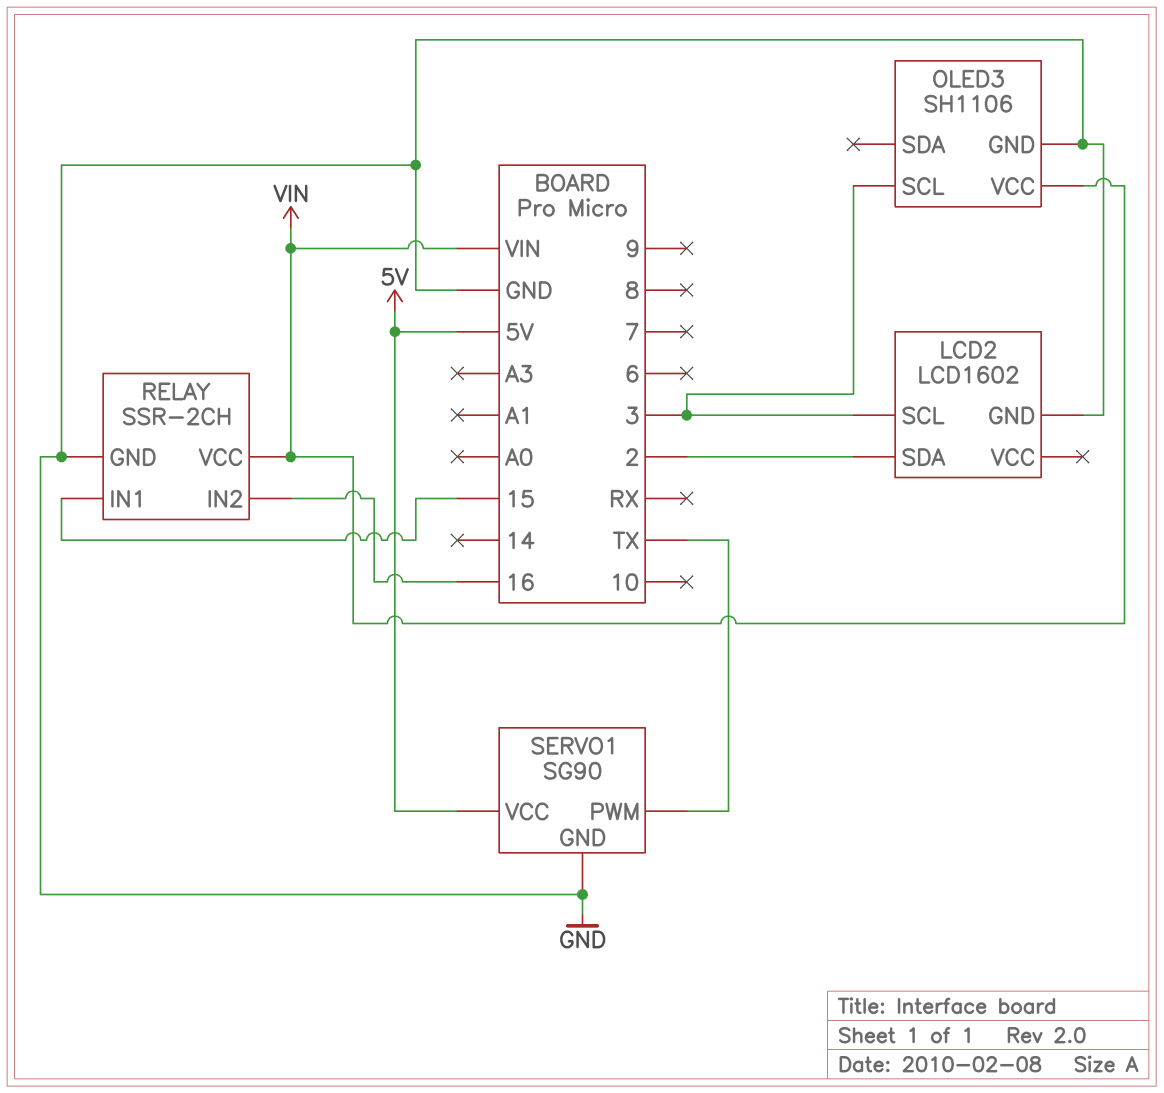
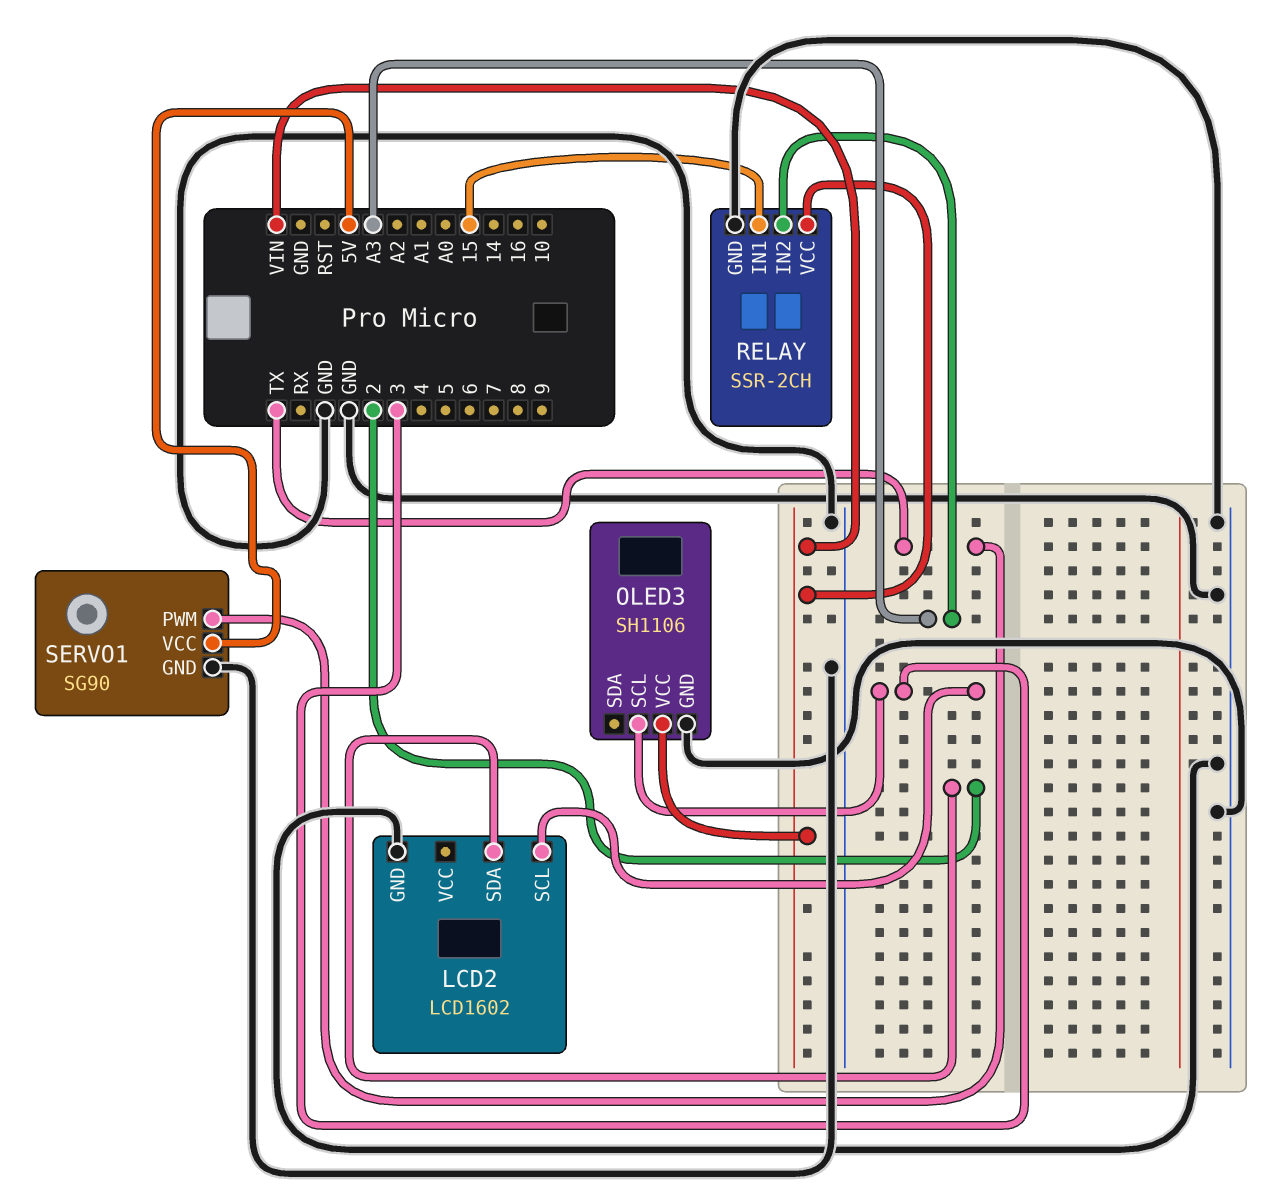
RELAY pin IN2: 16 -> A3

